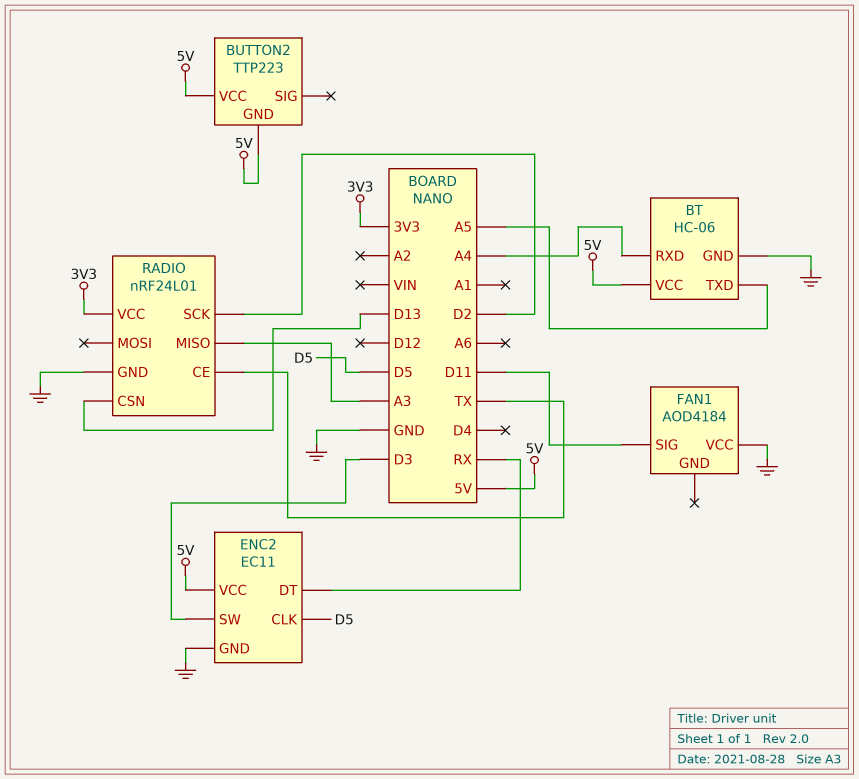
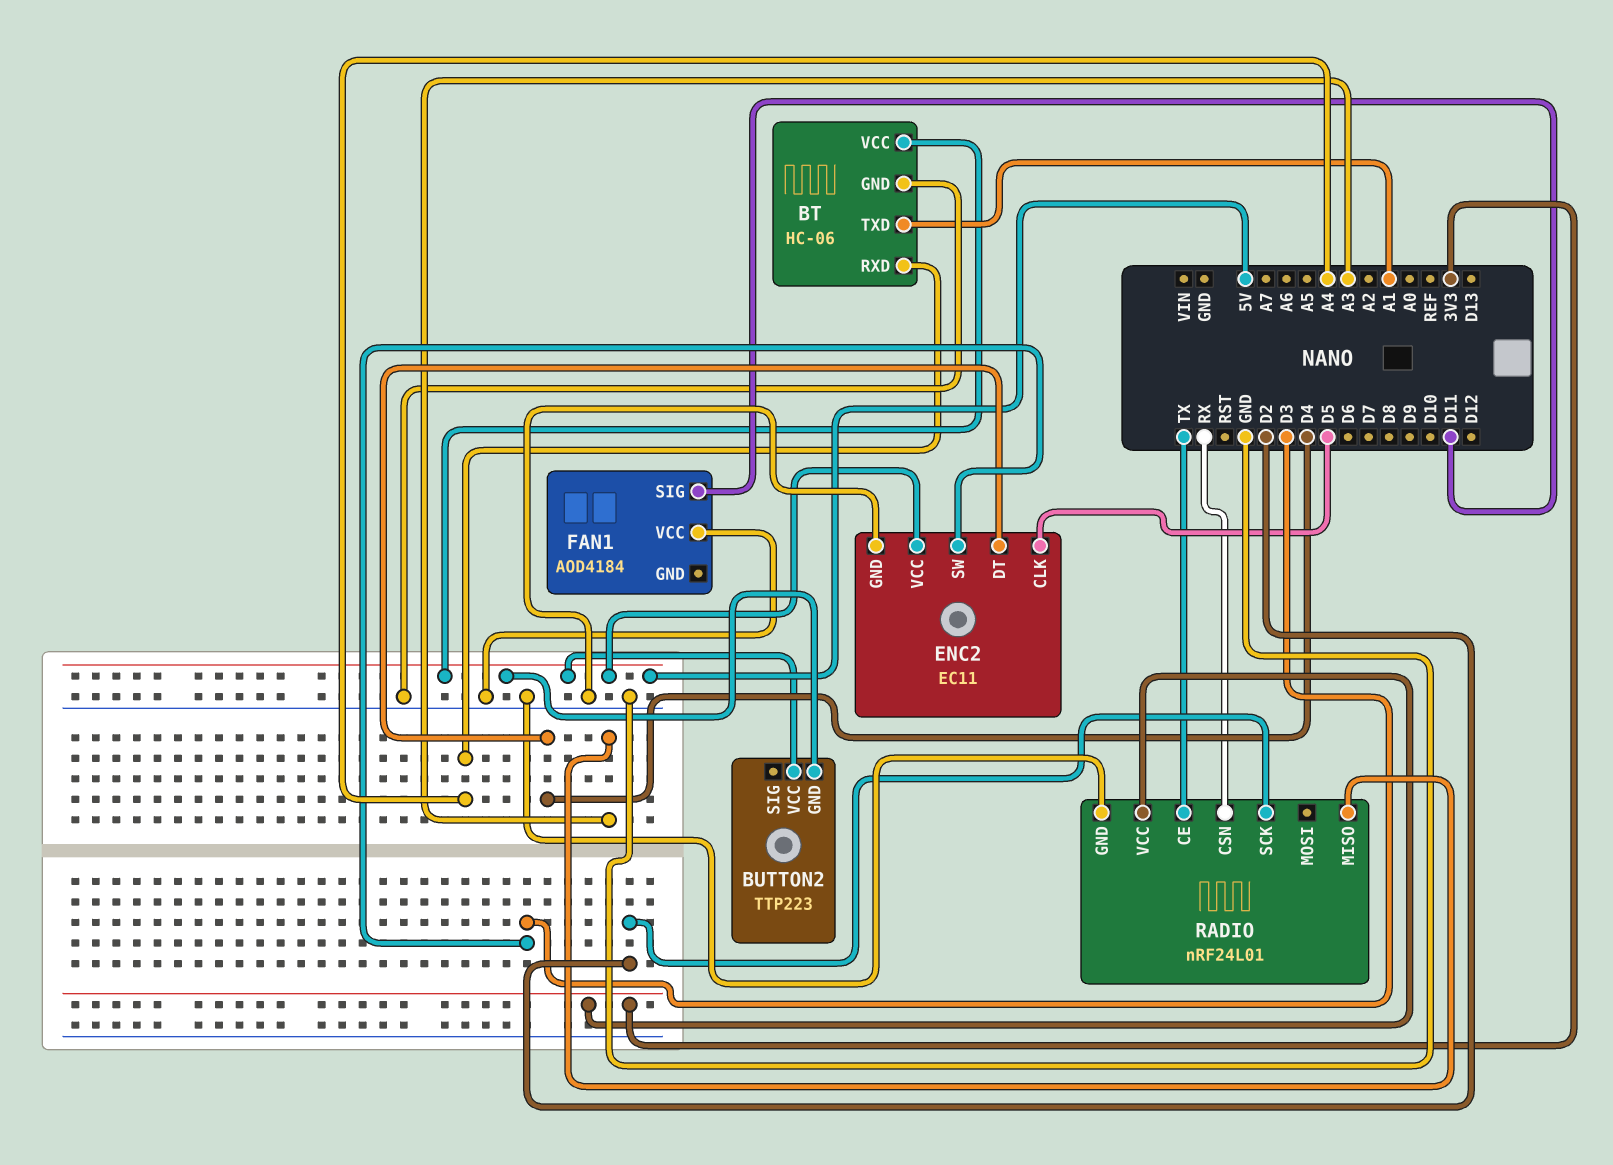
BT pin TXD: A5 -> A1
ENC2 pin DT: RX -> D4
RADIO pin CSN: D13 -> RX

